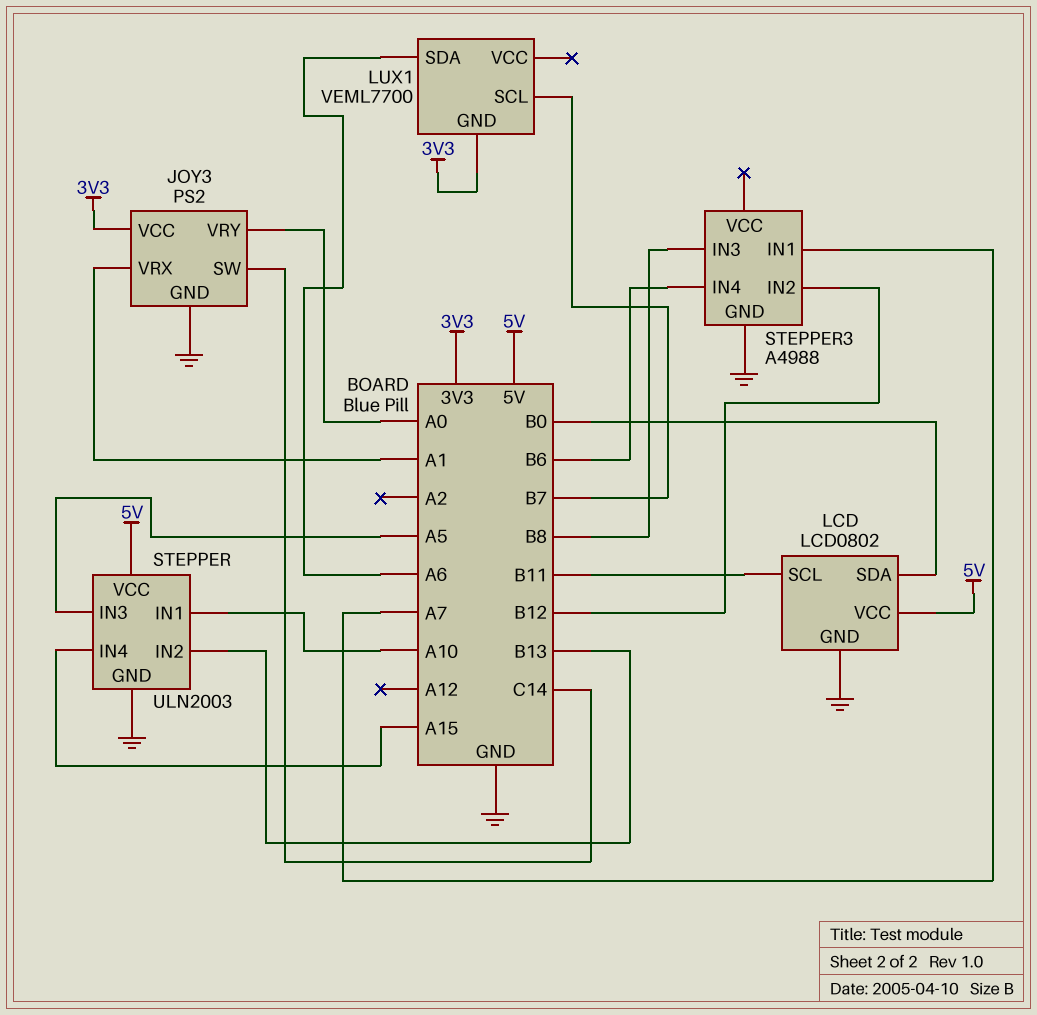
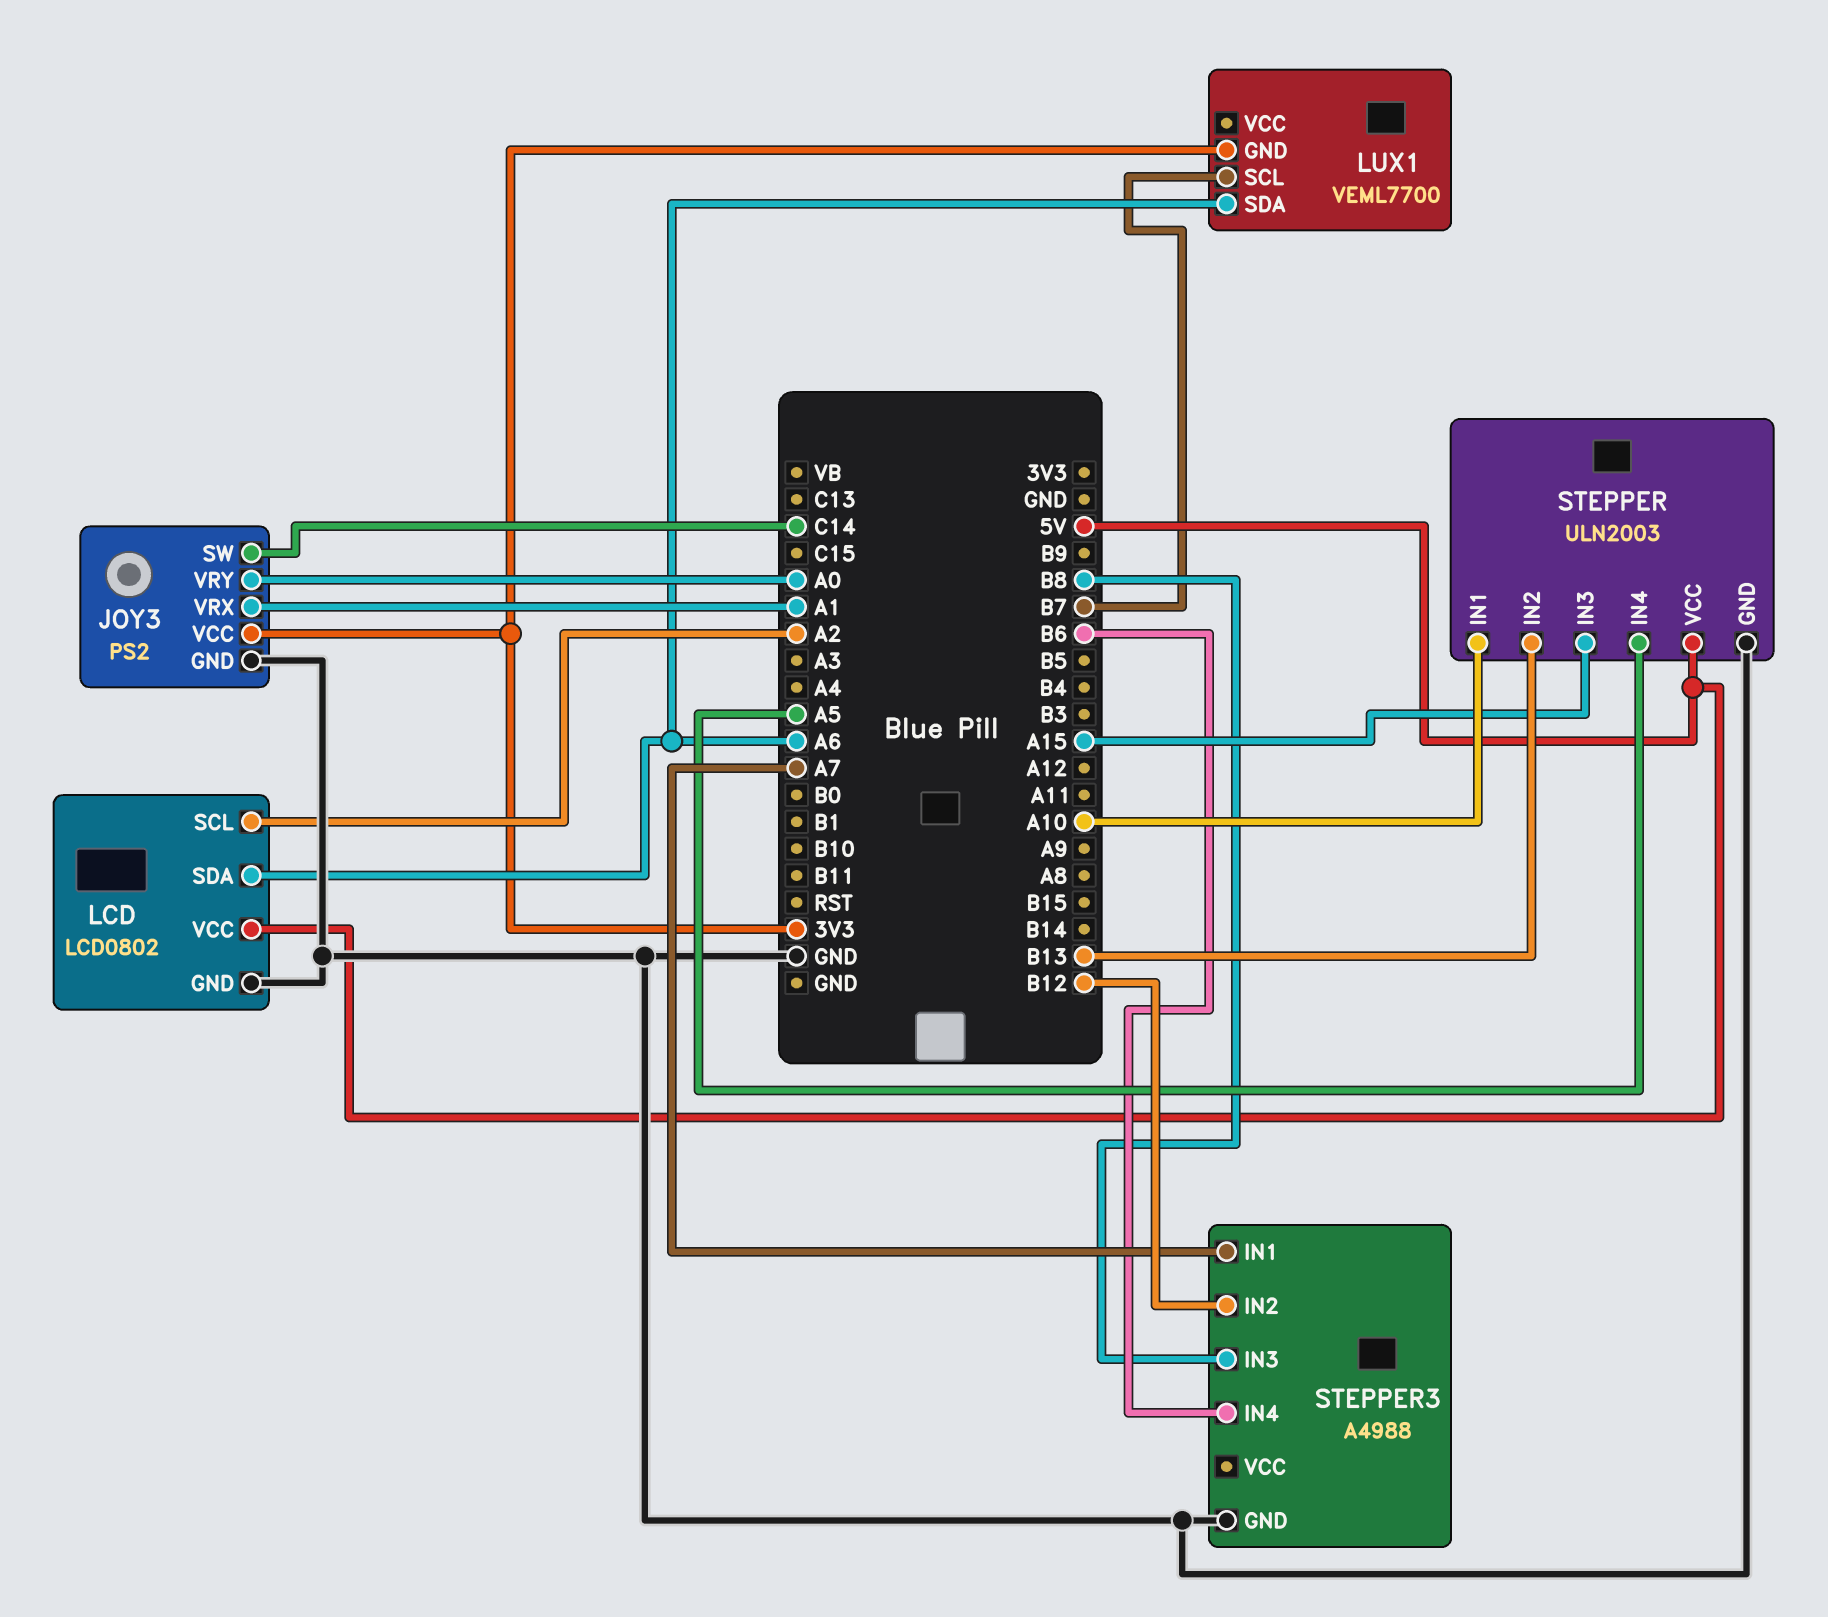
LCD pin SCL: B11 -> A2
LCD pin SDA: B0 -> A6
STEPPER pin IN3: A5 -> A15
STEPPER pin IN4: A15 -> A5

